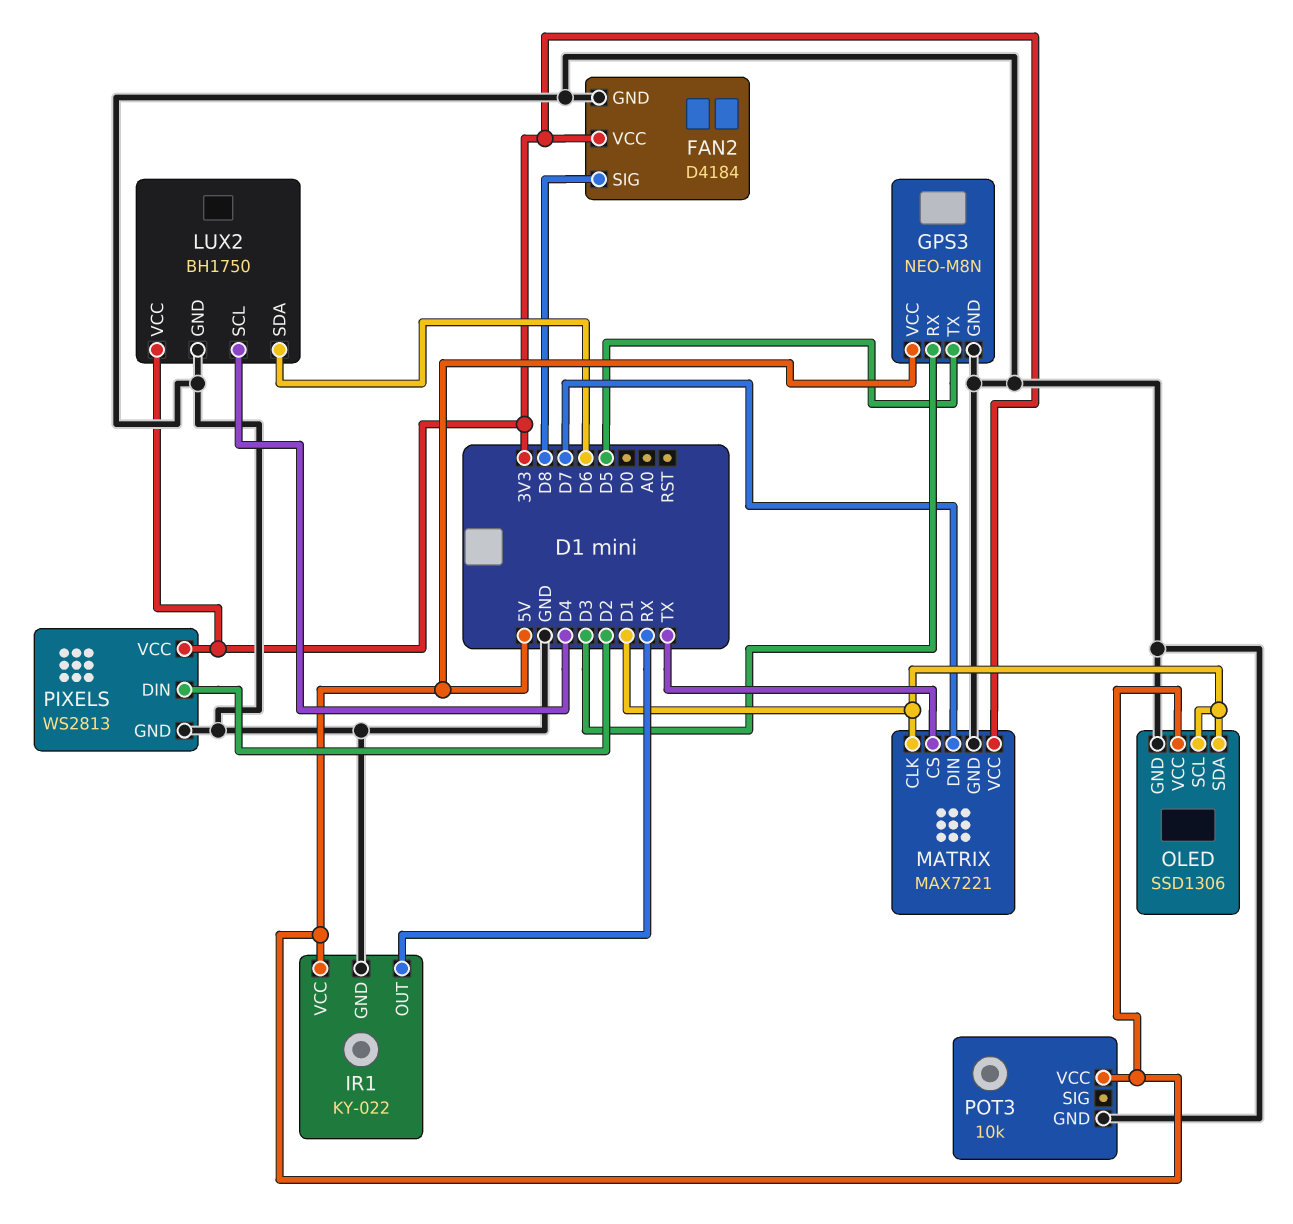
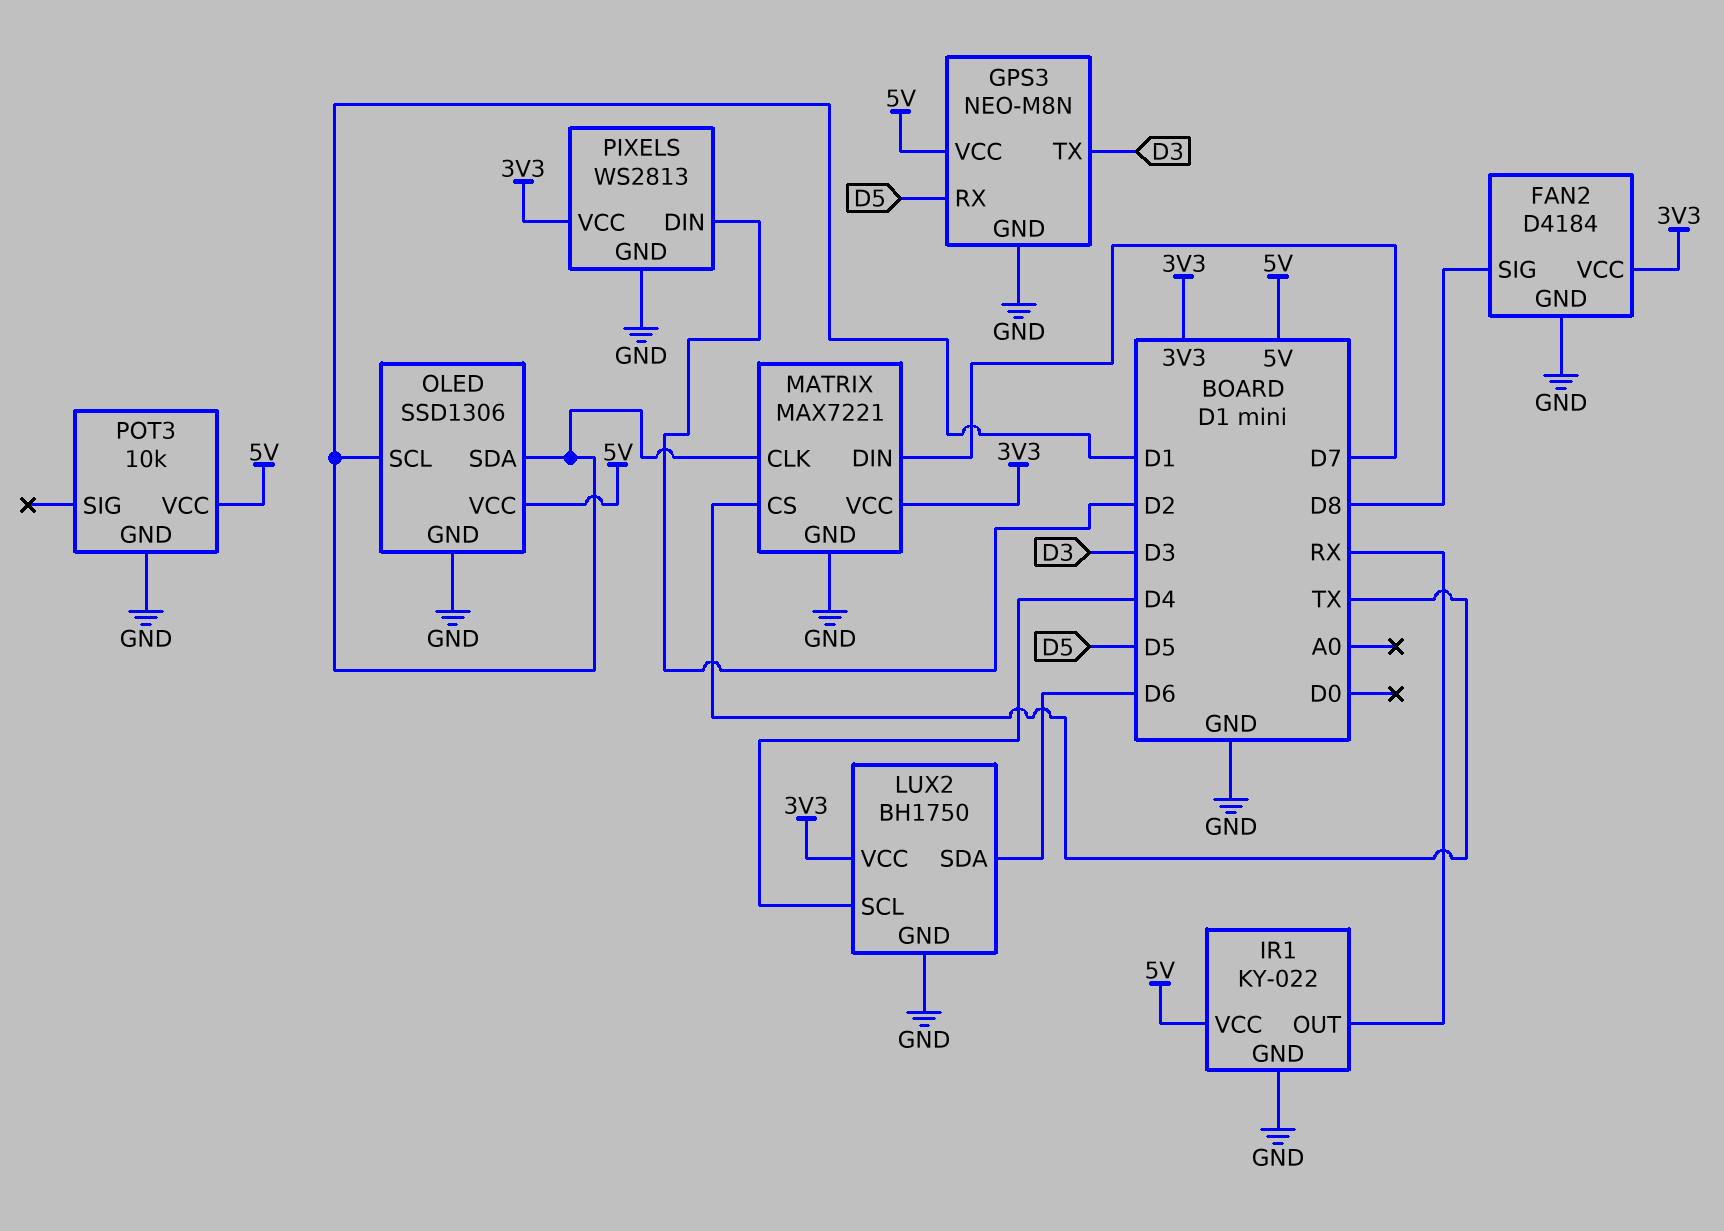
GPS3 pin RX: D3 -> D5
GPS3 pin TX: D5 -> D3

